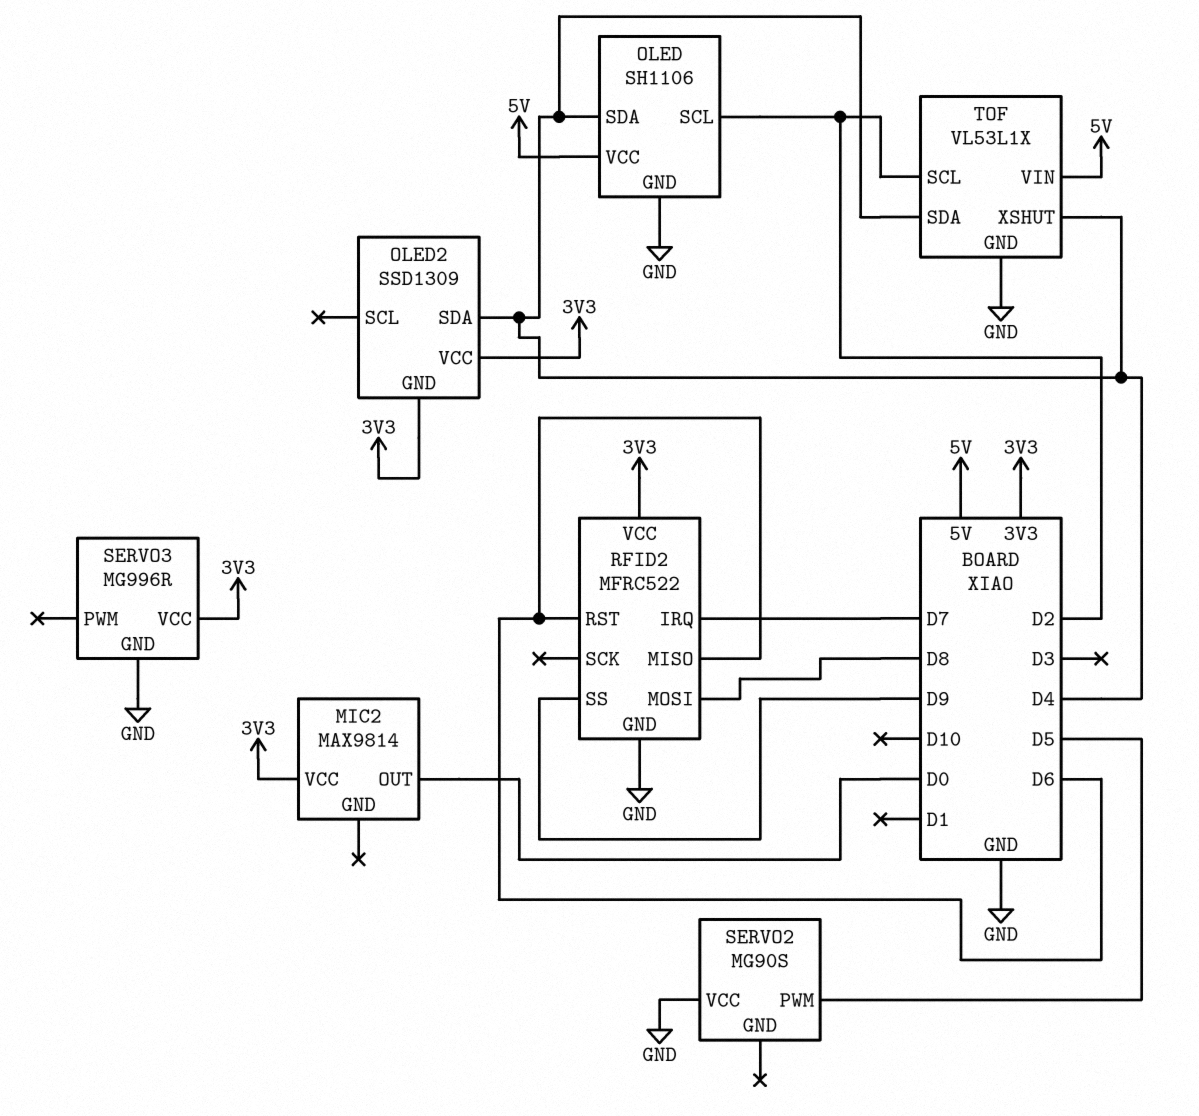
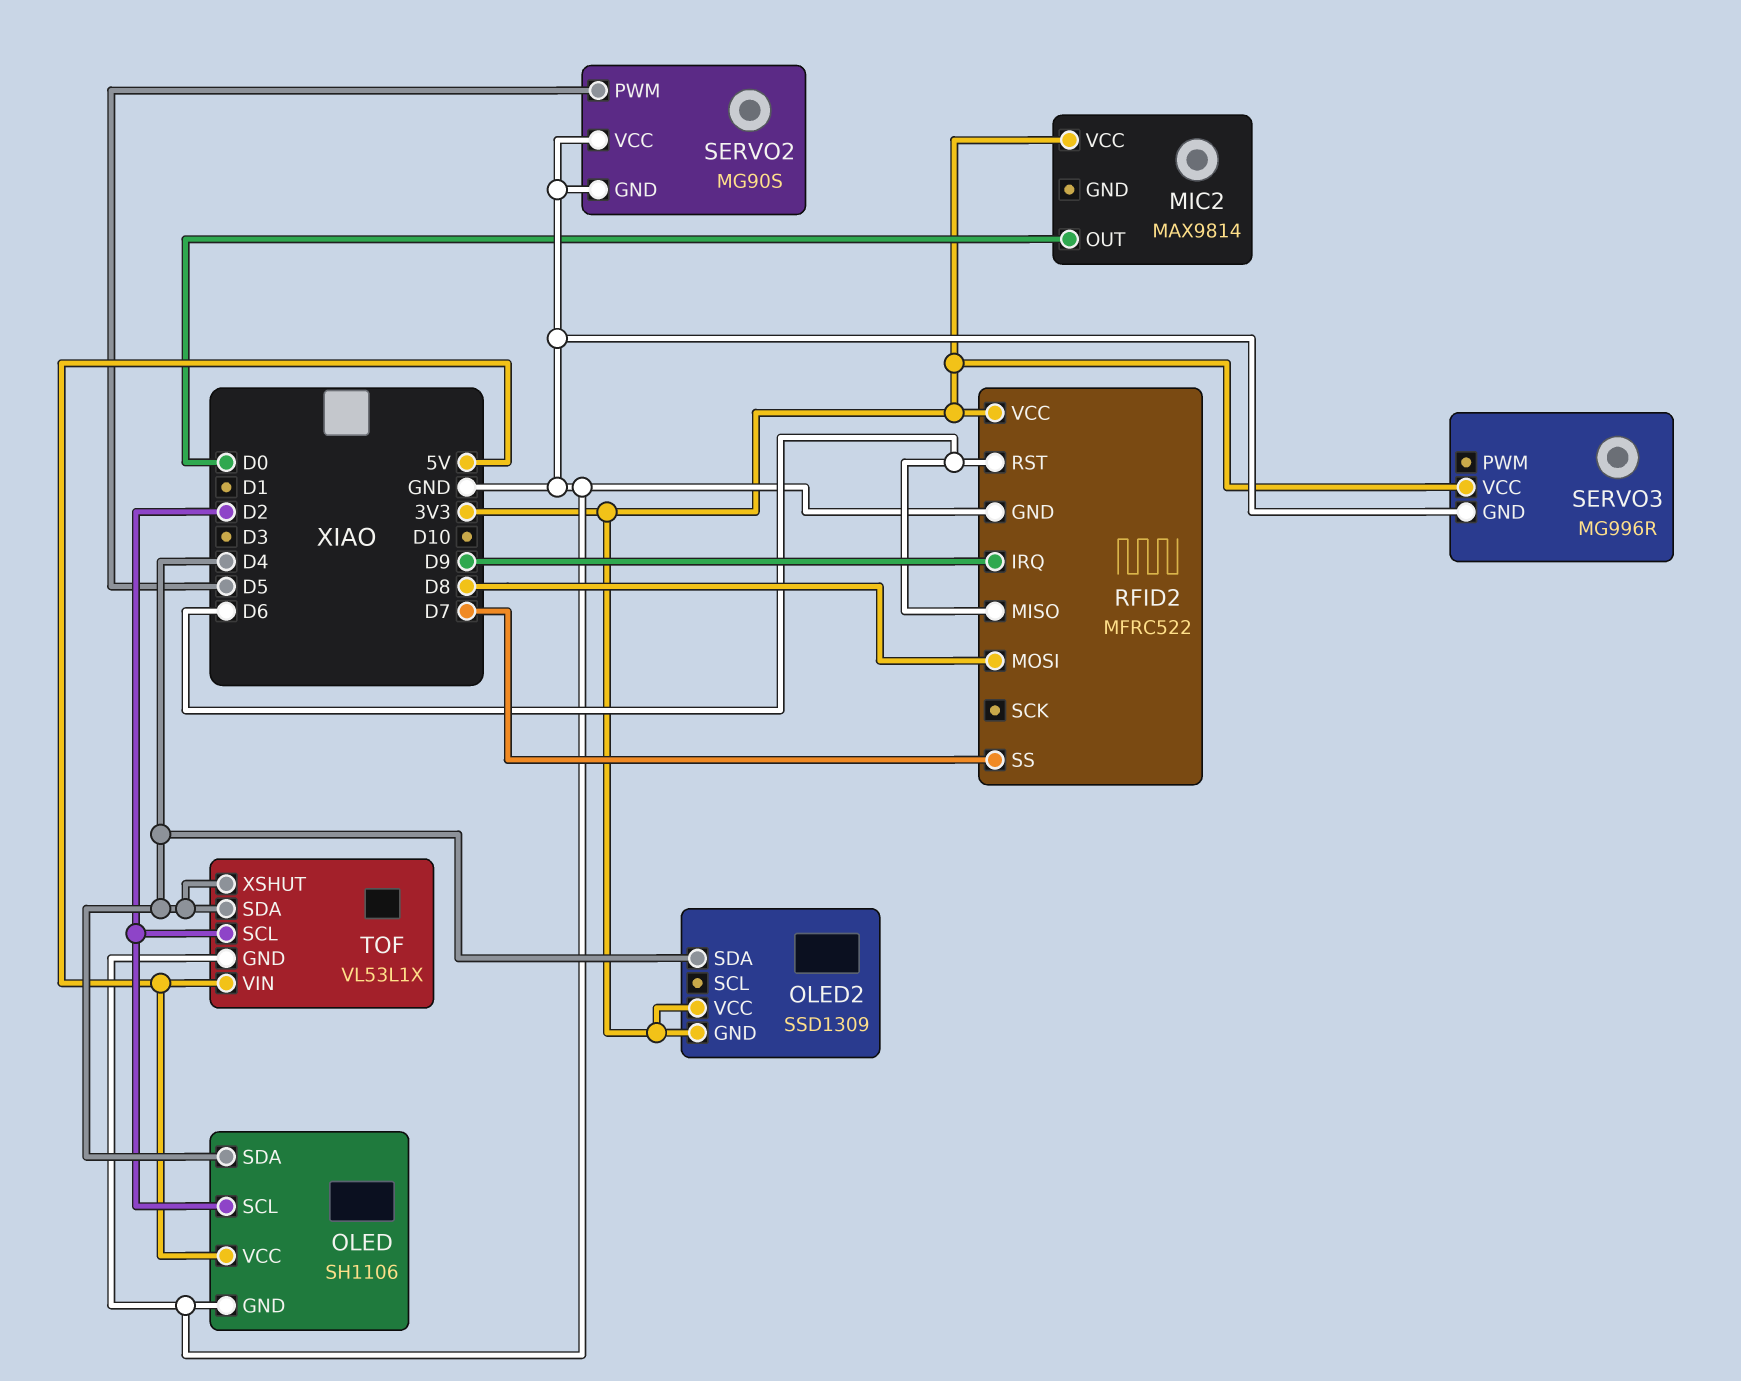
RFID2 pin IRQ: D7 -> D9
RFID2 pin SS: D9 -> D7
SERVO2 pin GND: none -> GND

